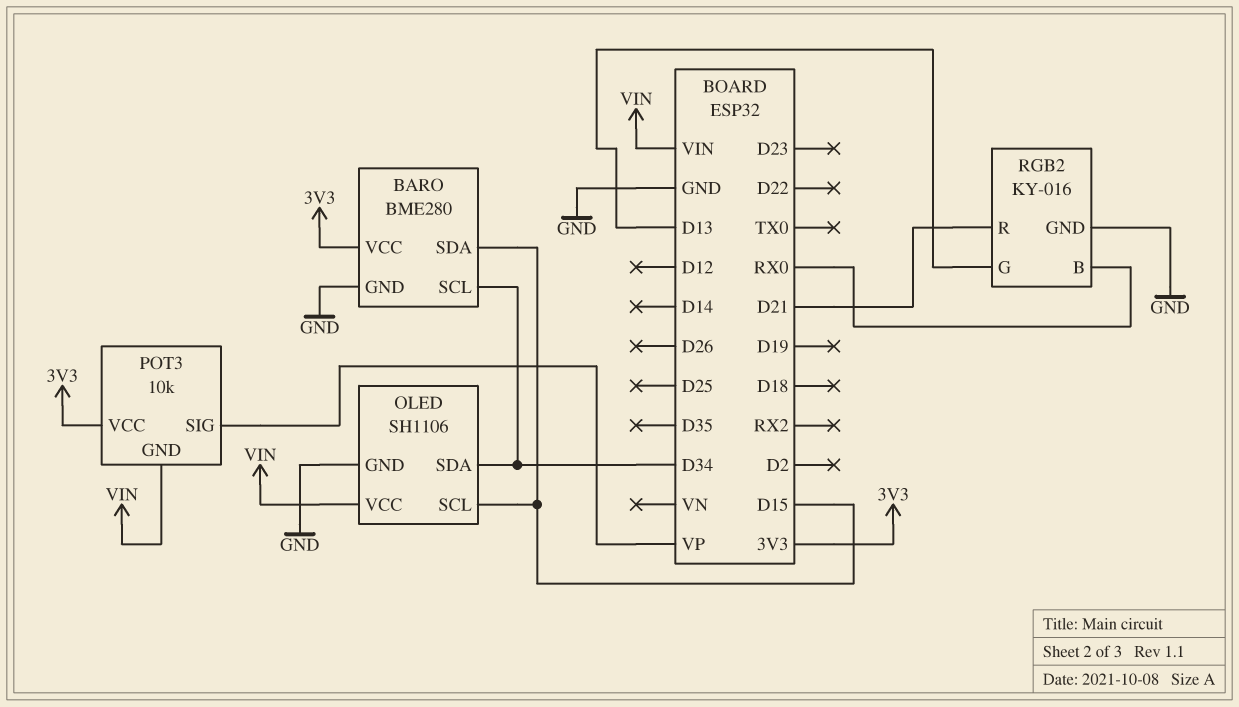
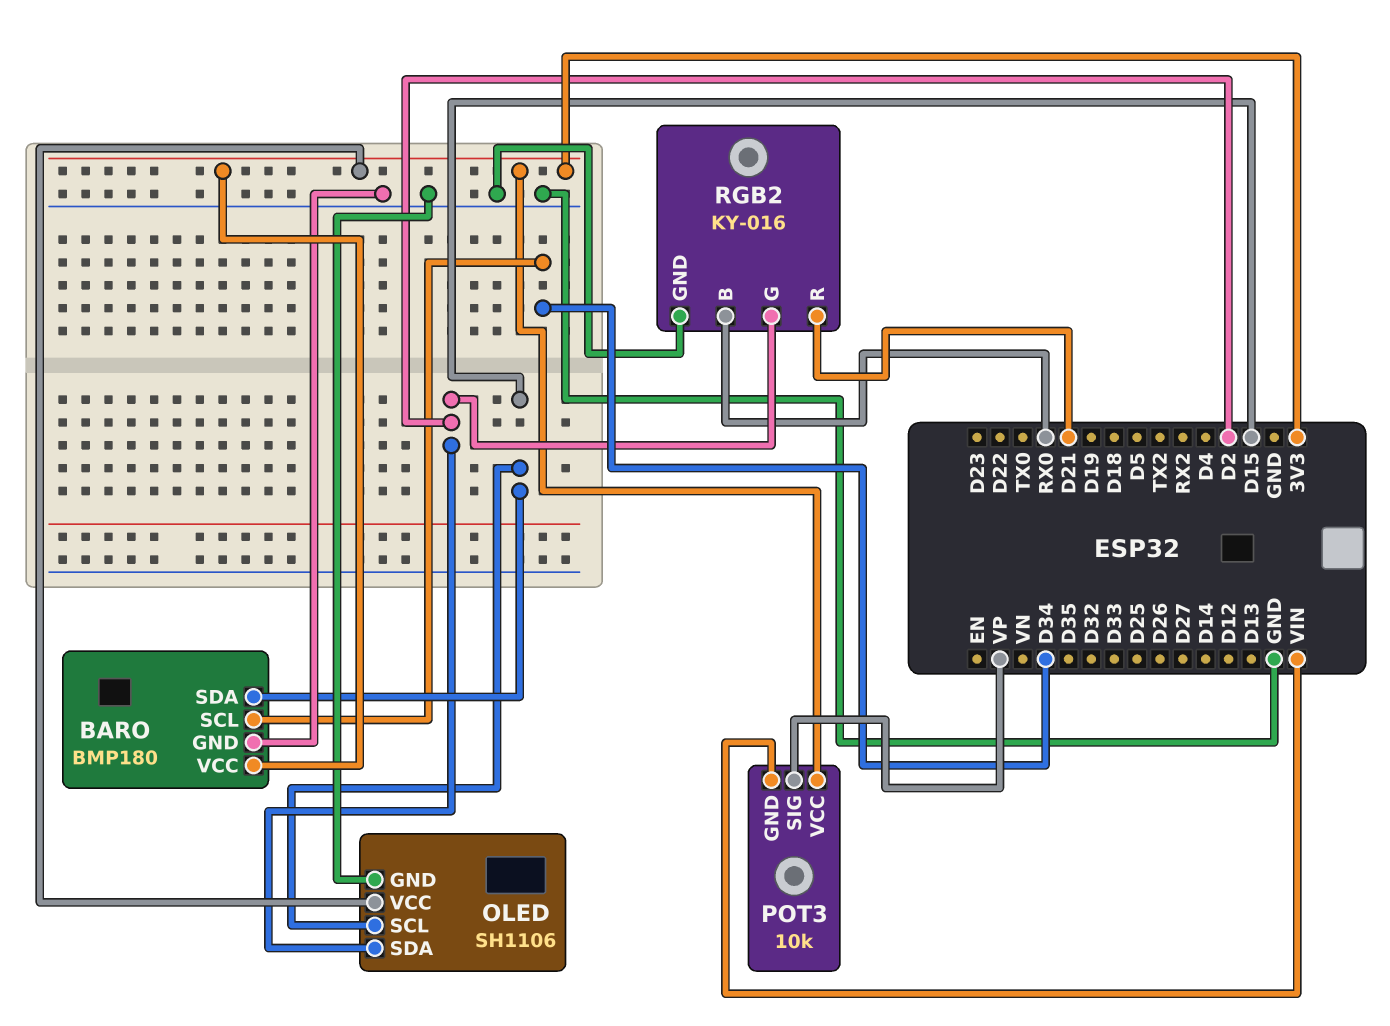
BARO: BME280 -> BMP180
OLED pin SDA: D34 -> D2
OLED pin VCC: VIN -> 3V3
RGB2 pin G: D13 -> D2

